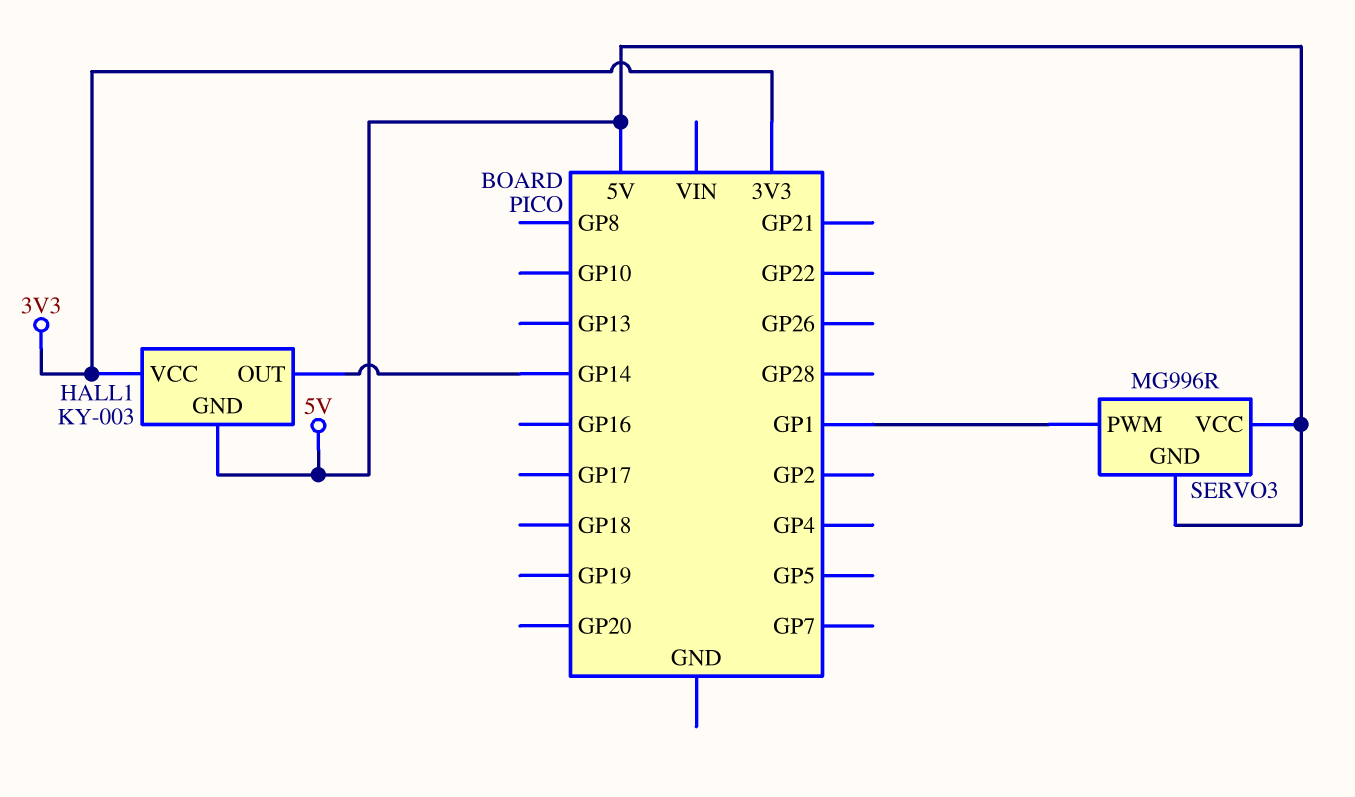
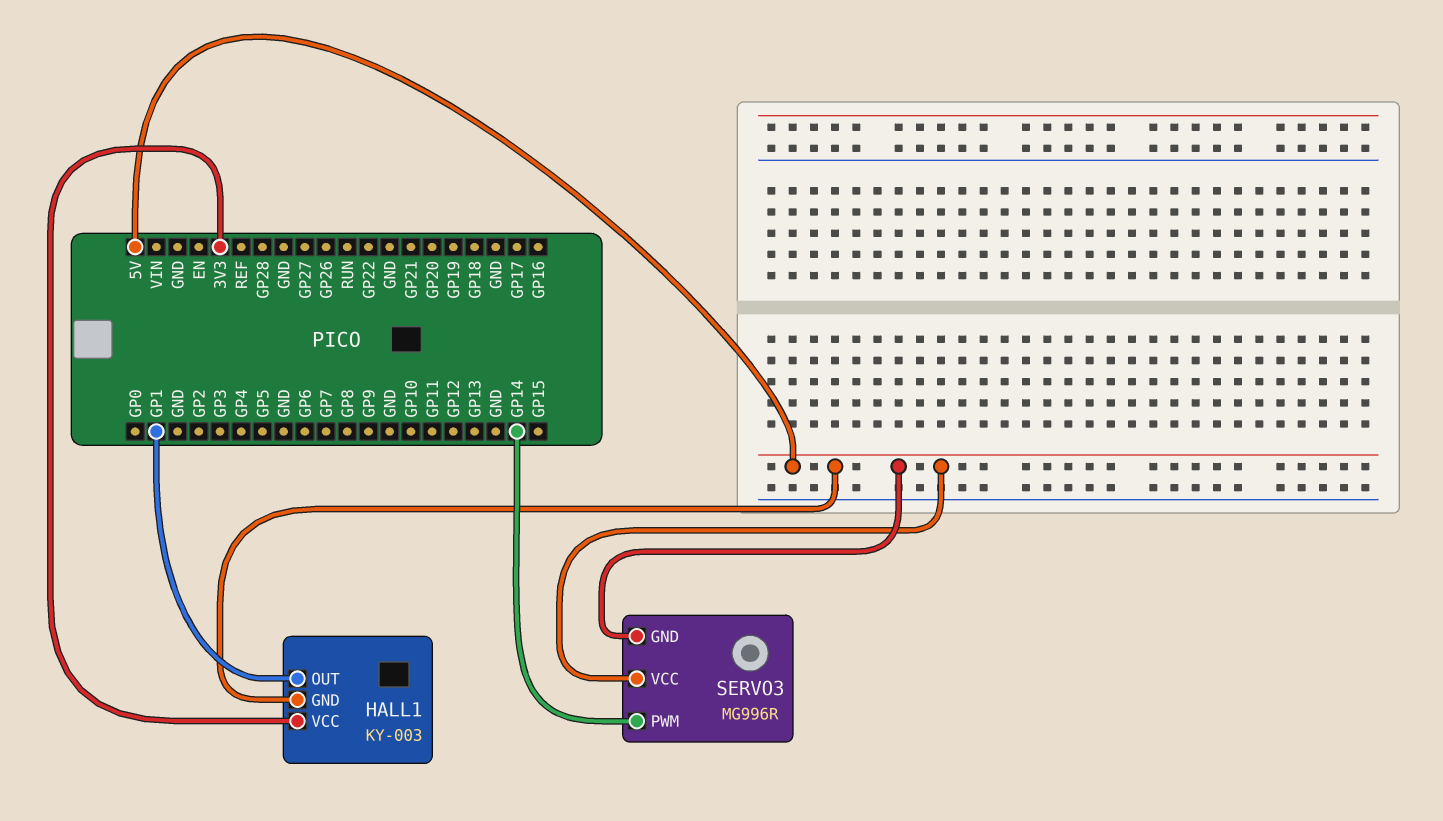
HALL1 pin OUT: GP14 -> GP1
SERVO3 pin PWM: GP1 -> GP14

